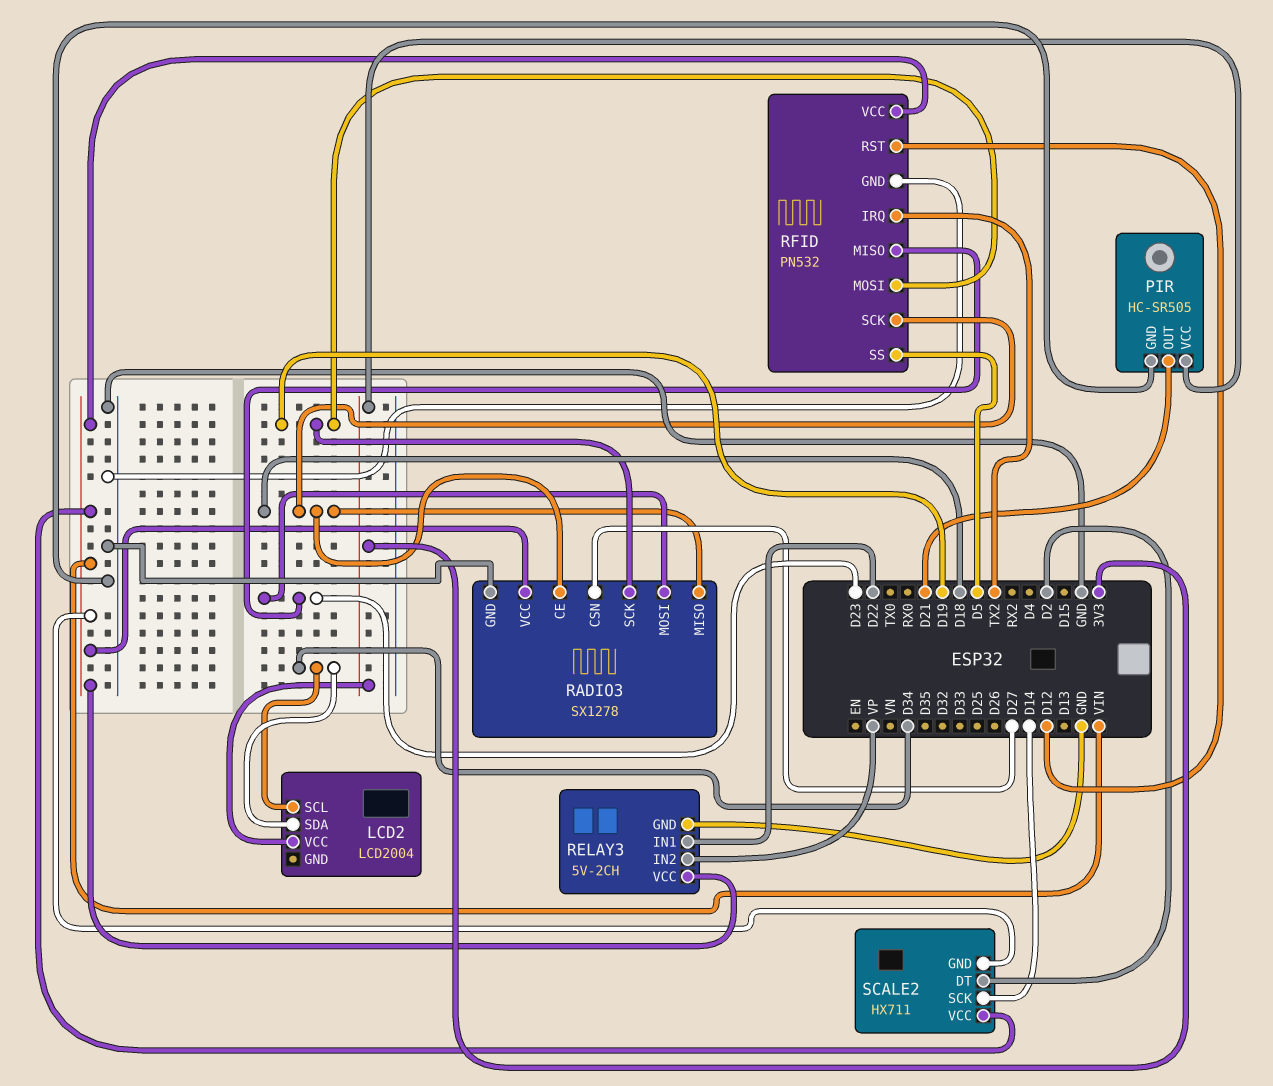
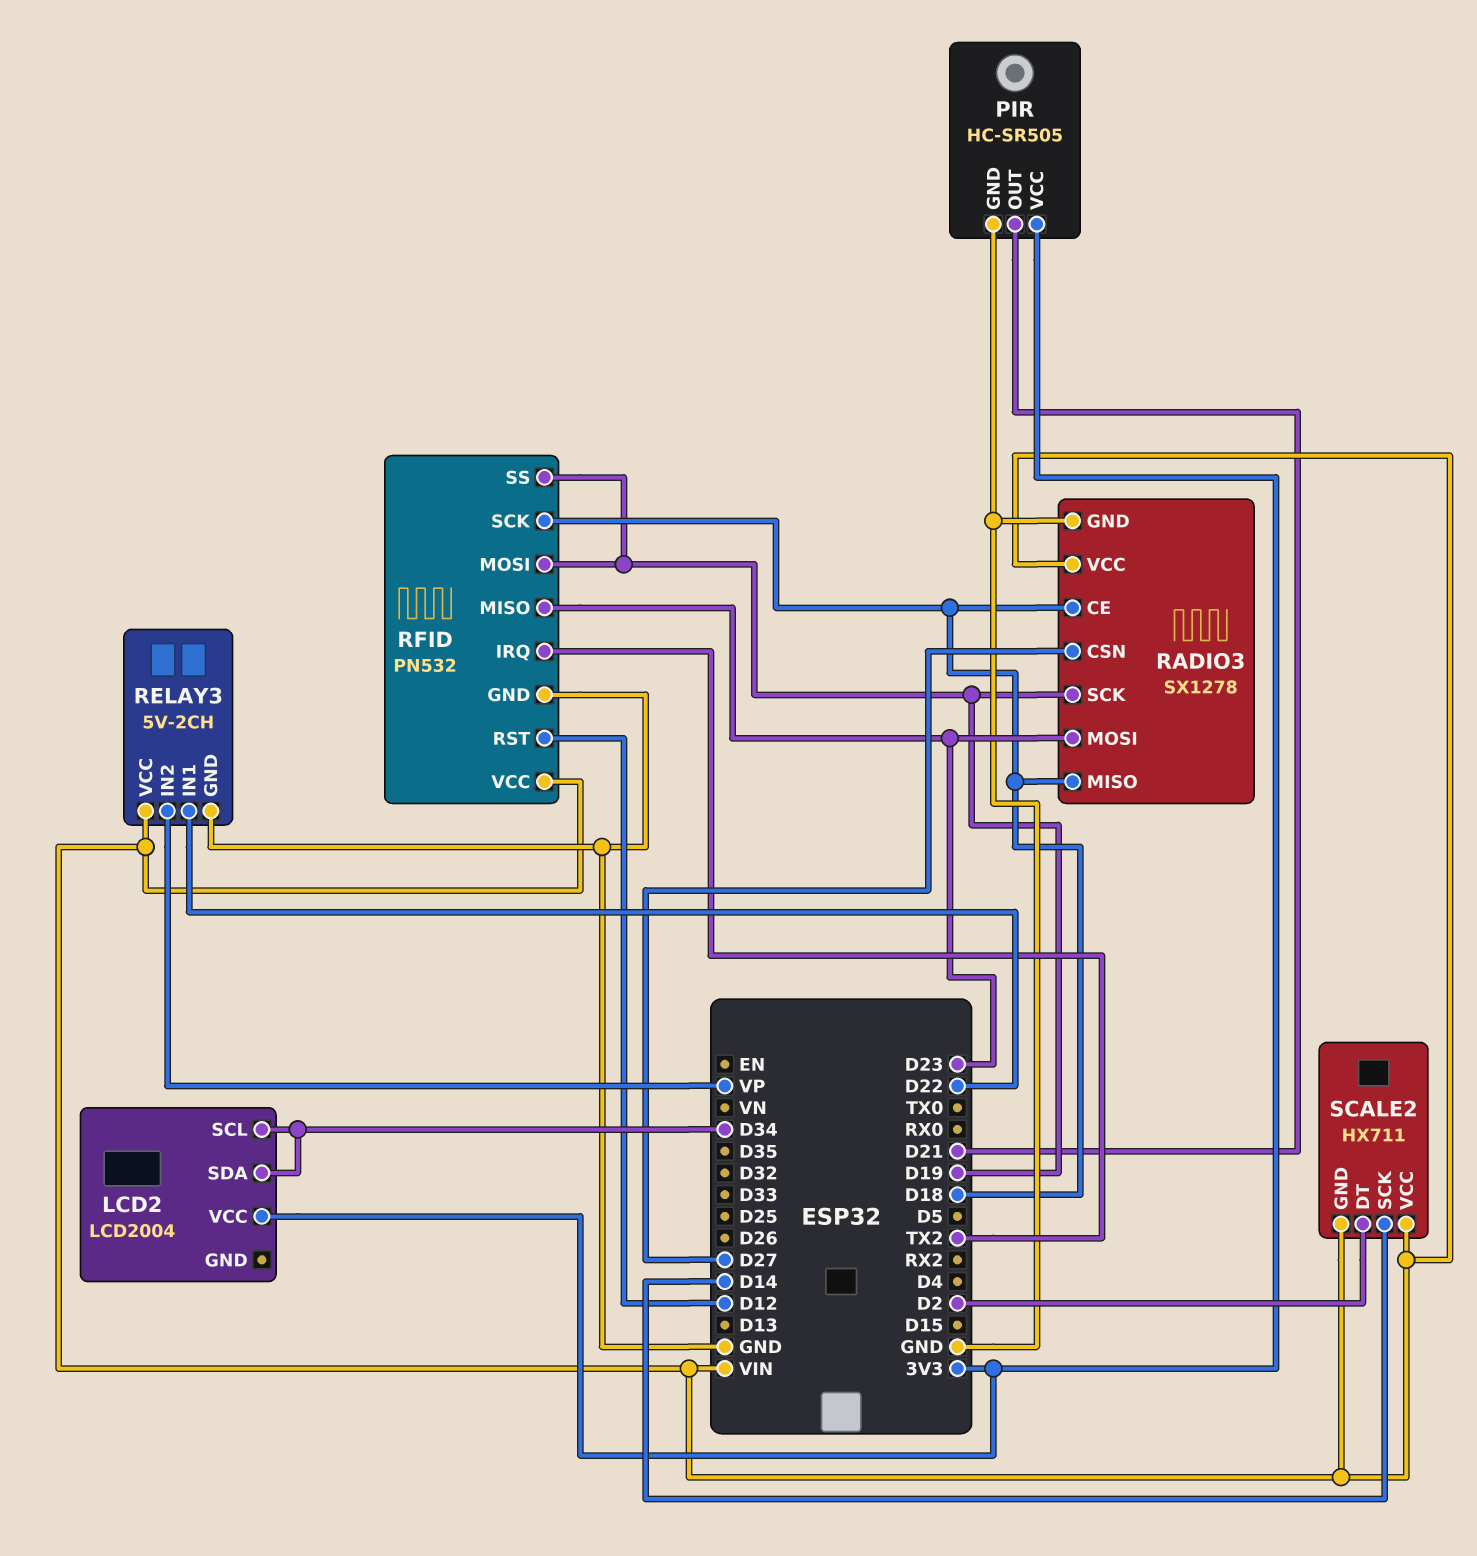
RFID pin SS: D5 -> D19

